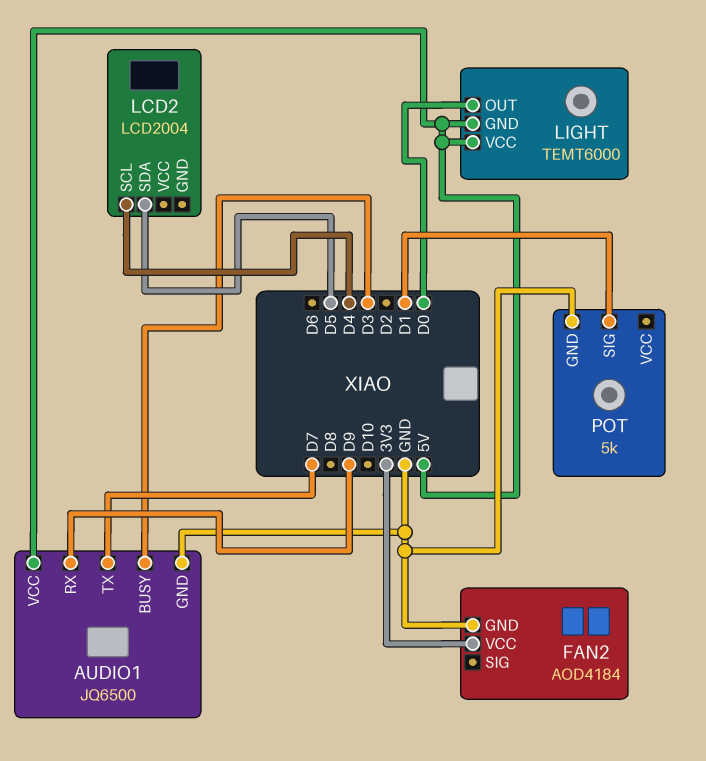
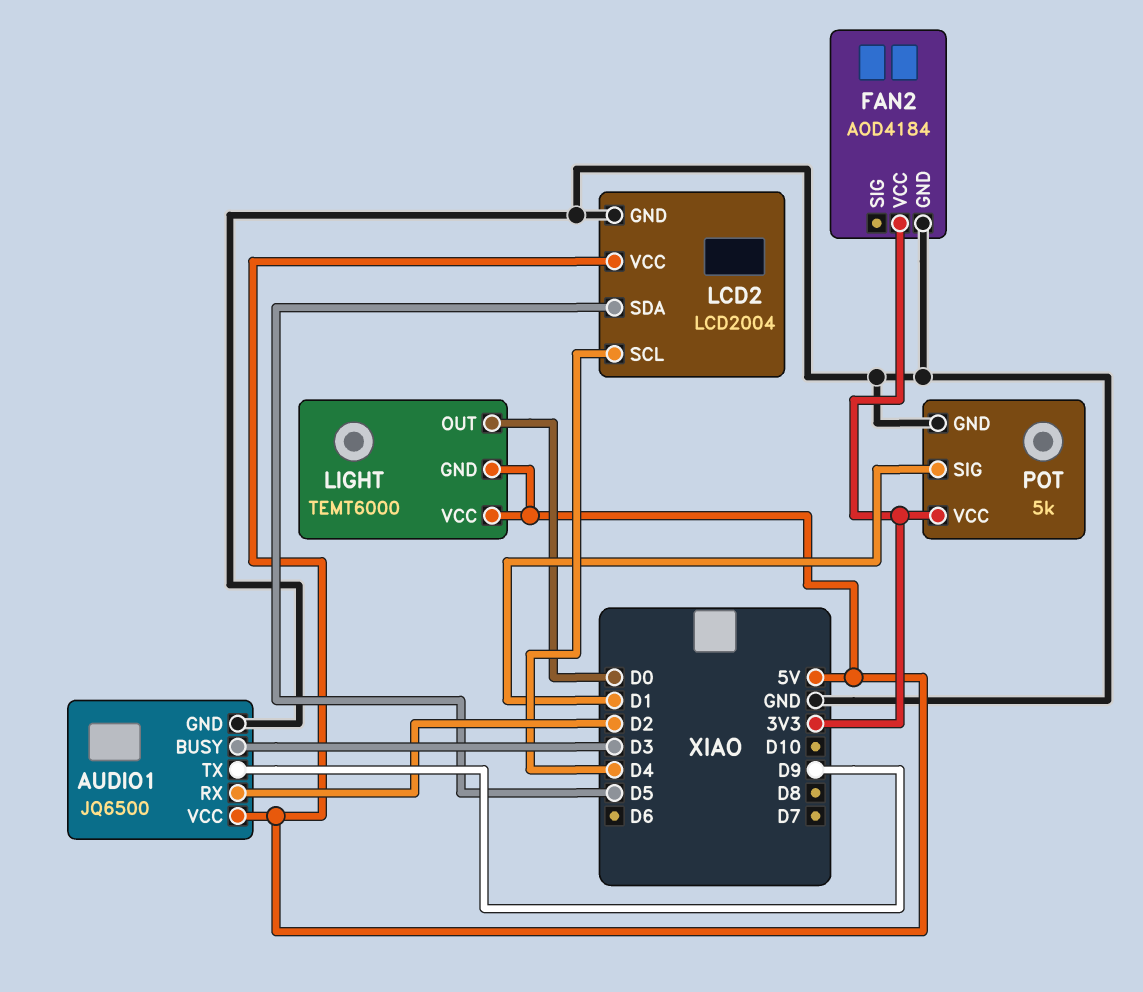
AUDIO1 pin RX: D9 -> D2
AUDIO1 pin TX: D7 -> D9
LCD2 pin GND: none -> GND
LCD2 pin VCC: none -> 5V
POT pin VCC: none -> 3V3

